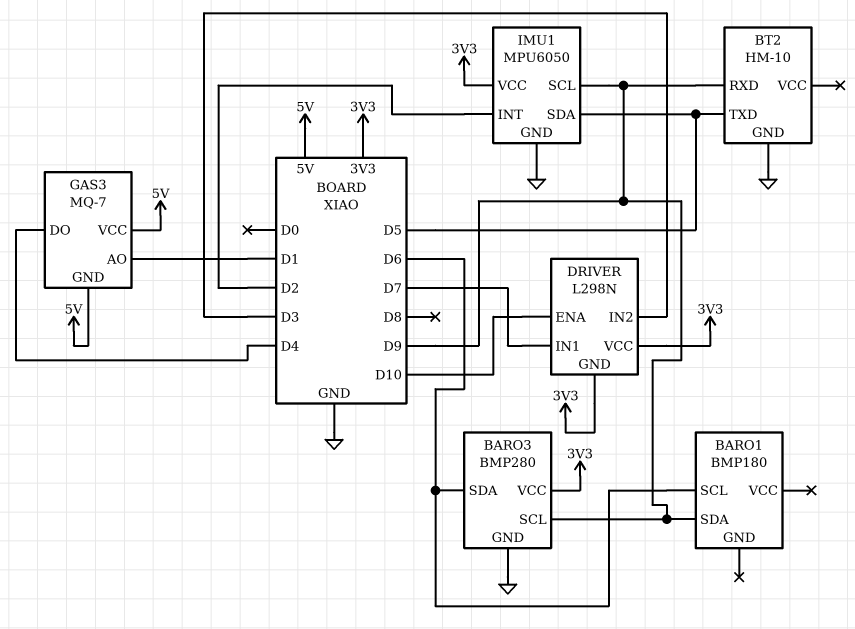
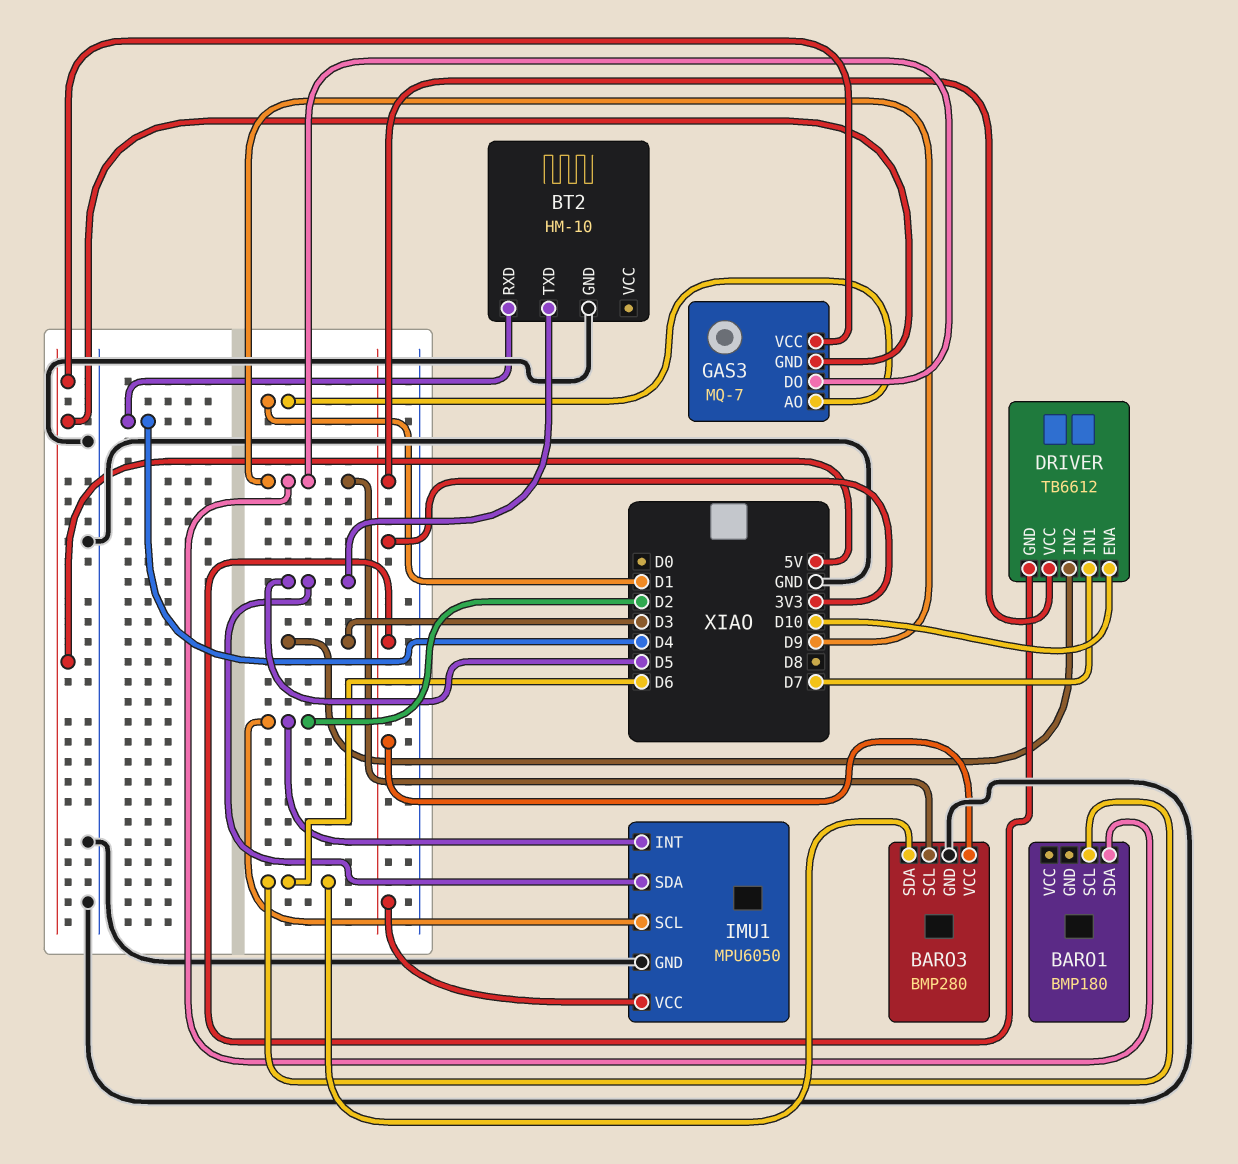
BT2 pin RXD: D9 -> D4
DRIVER: L298N -> TB6612
GAS3 pin DO: D4 -> D9
IMU1 pin SCL: D9 -> D2

